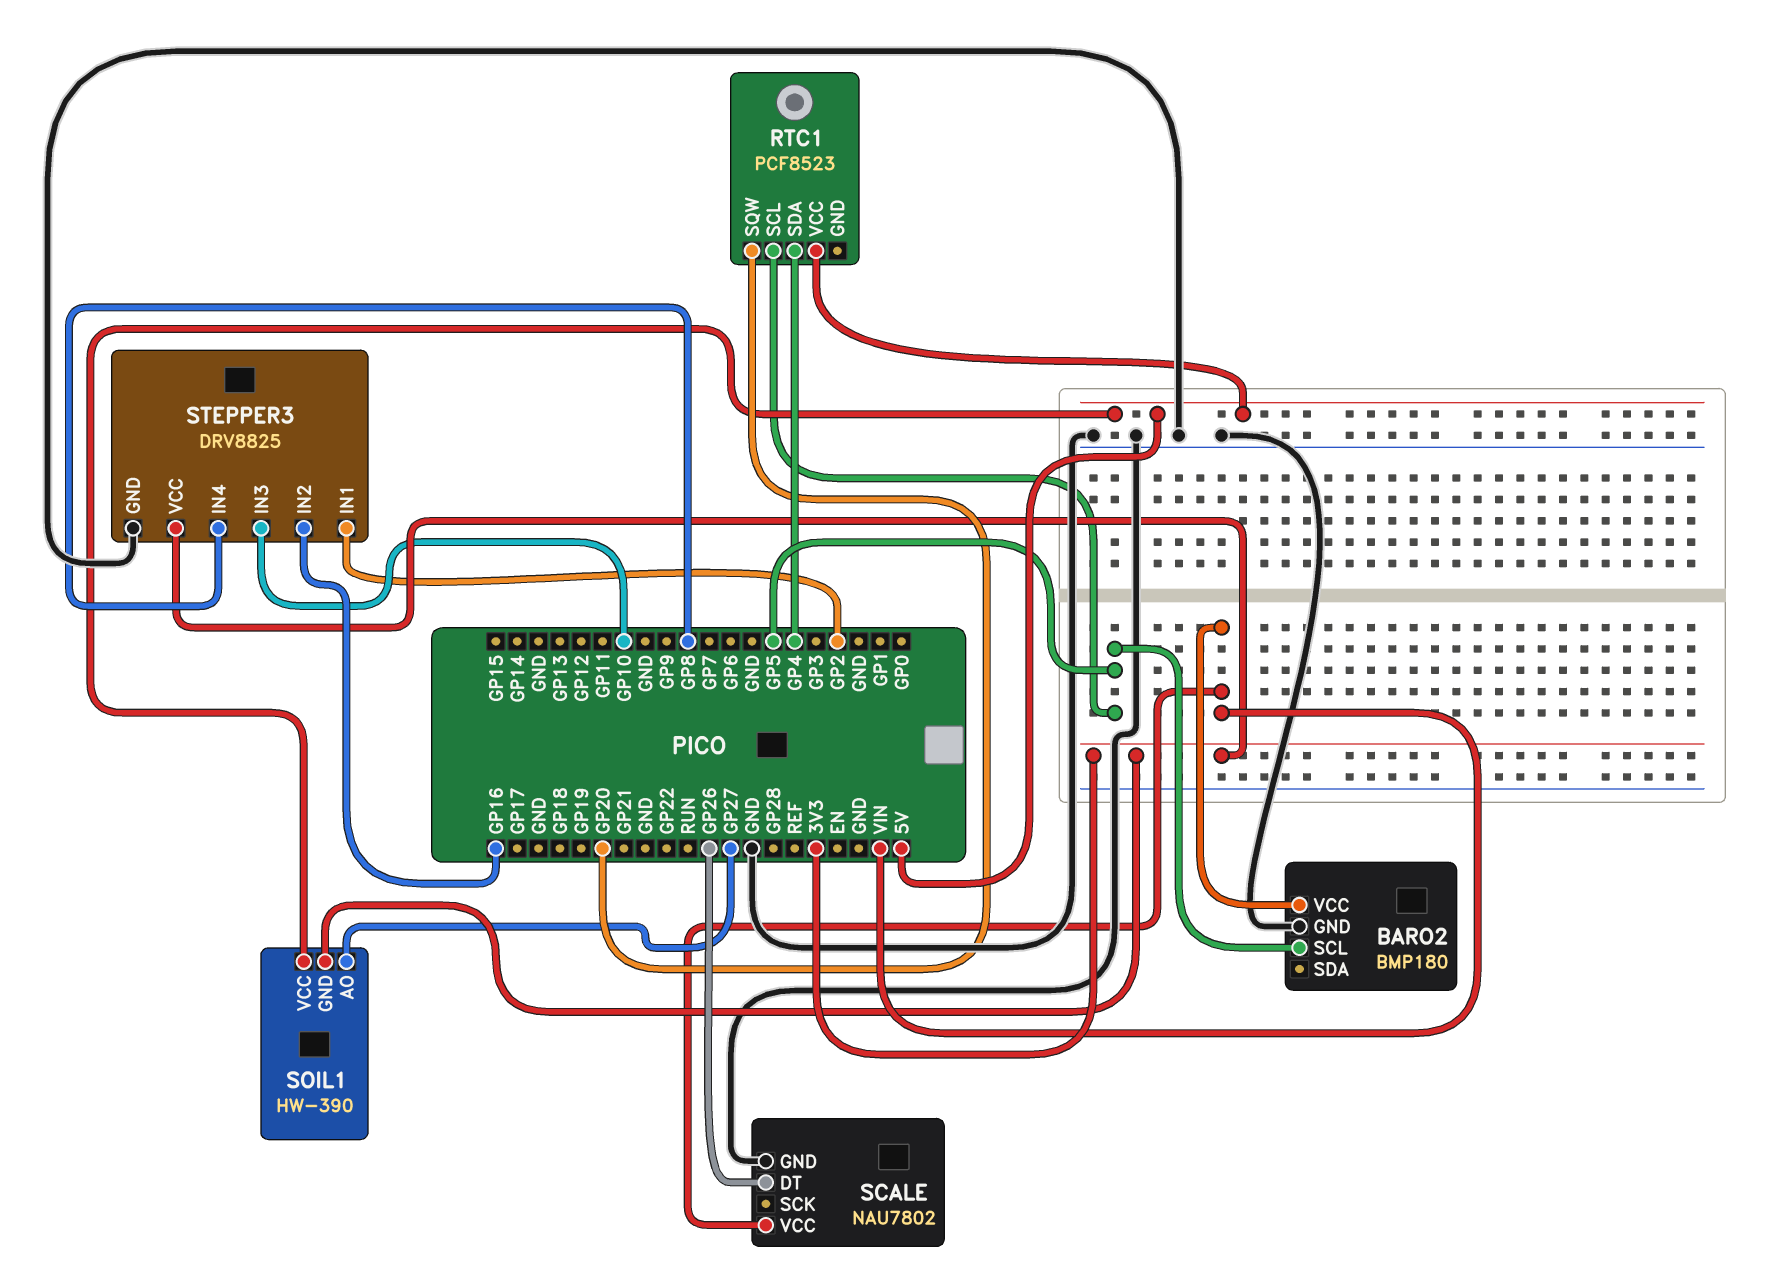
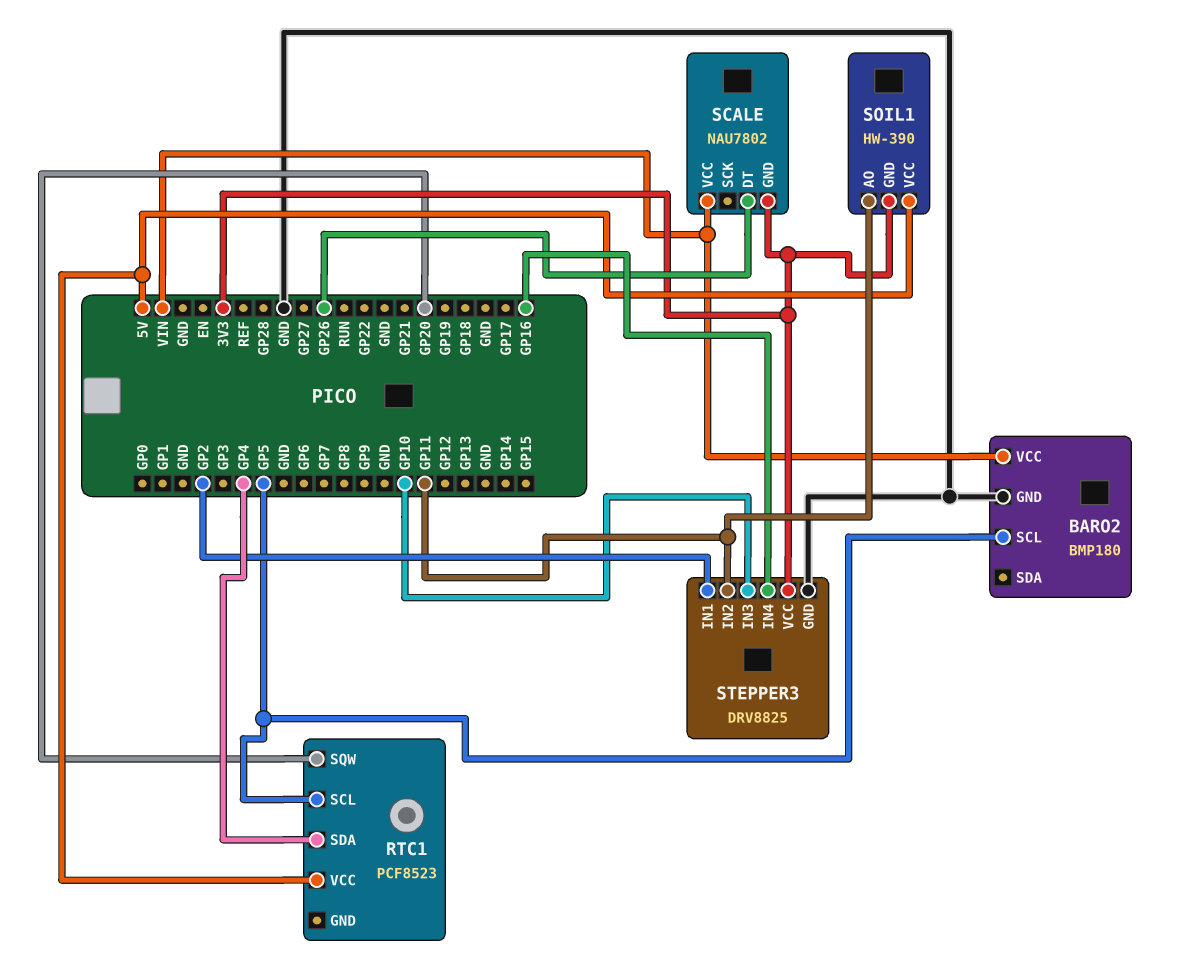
SCALE pin GND: GND -> 3V3
SOIL1 pin AO: GP27 -> GP11
STEPPER3 pin IN2: GP16 -> GP11
STEPPER3 pin IN4: GP8 -> GP16

